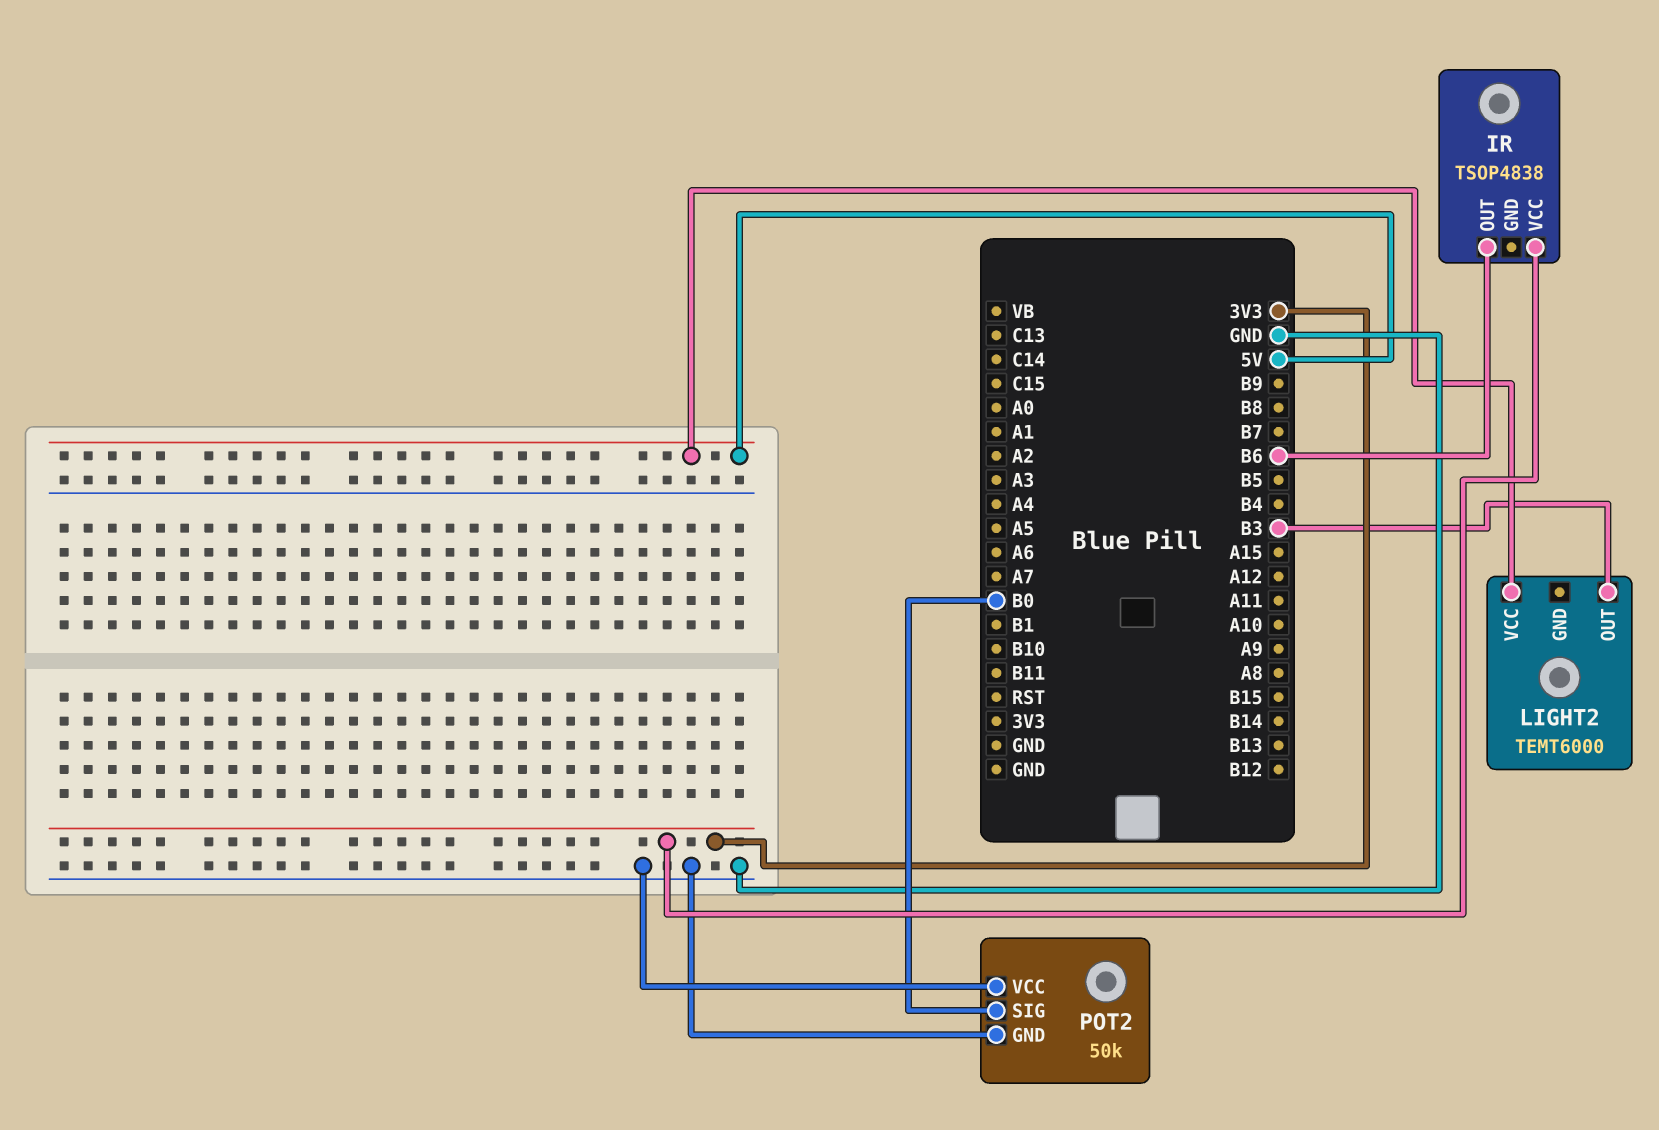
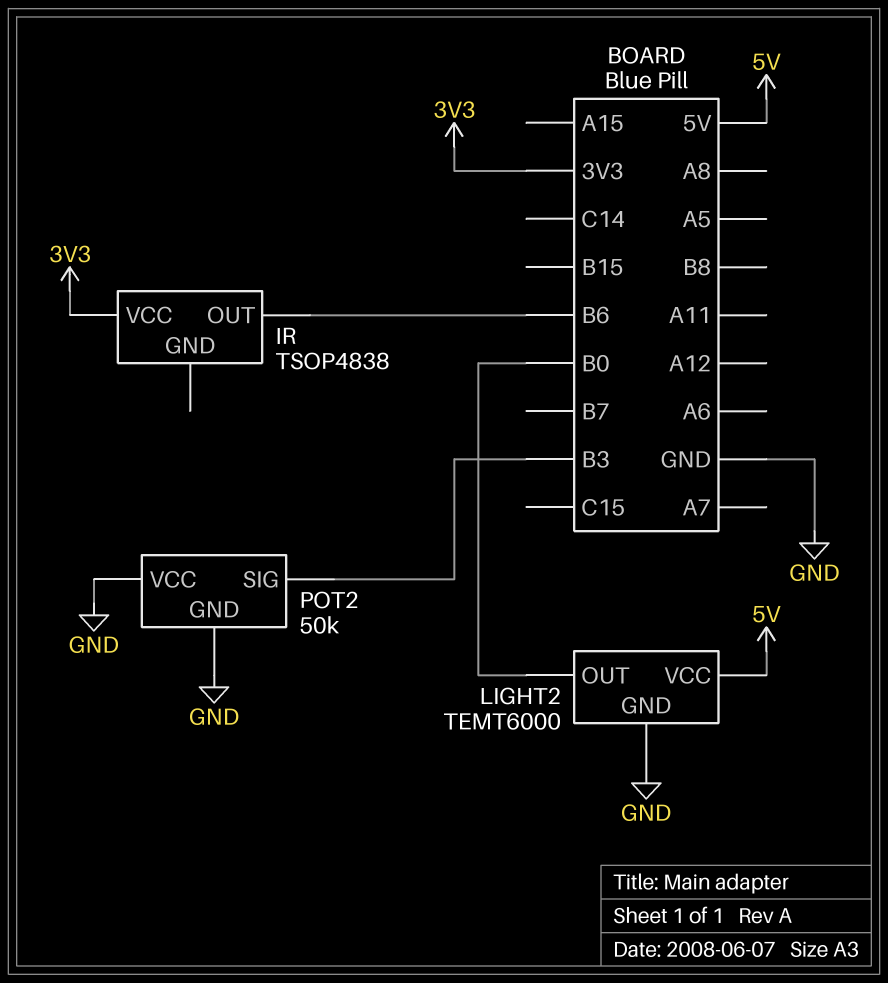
LIGHT2 pin GND: none -> GND
LIGHT2 pin OUT: B3 -> B0
POT2 pin SIG: B0 -> B3

